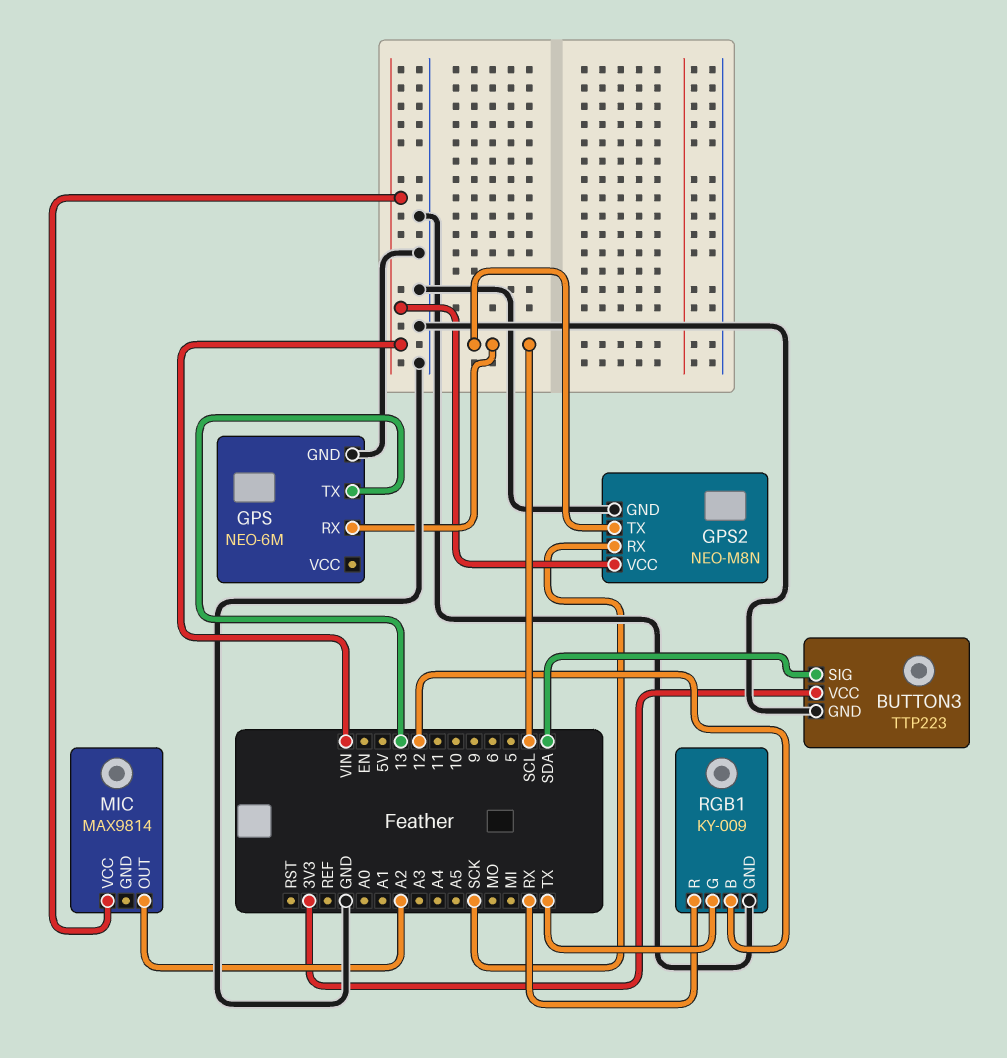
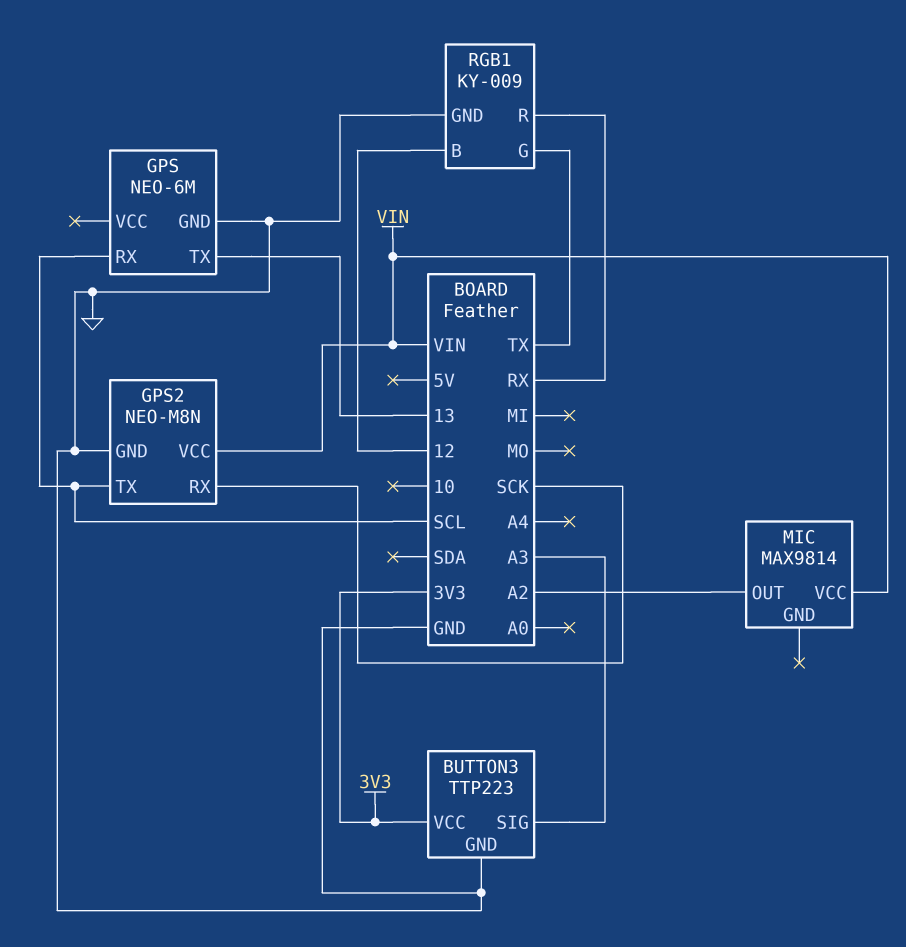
BUTTON3 pin SIG: SDA -> A3

